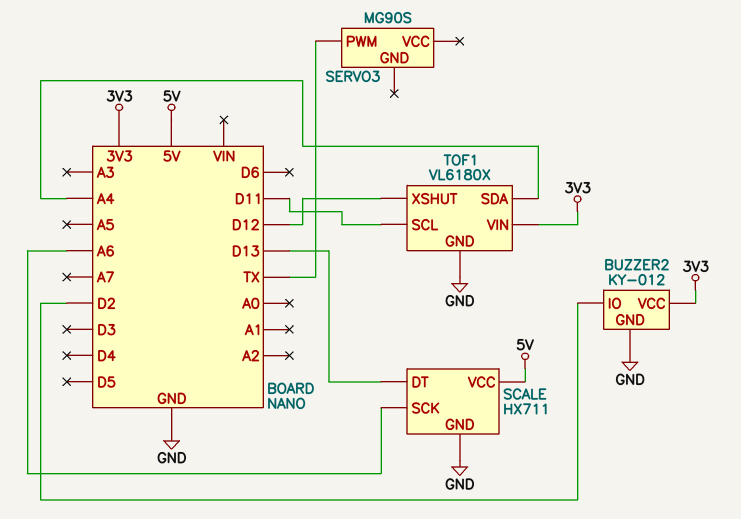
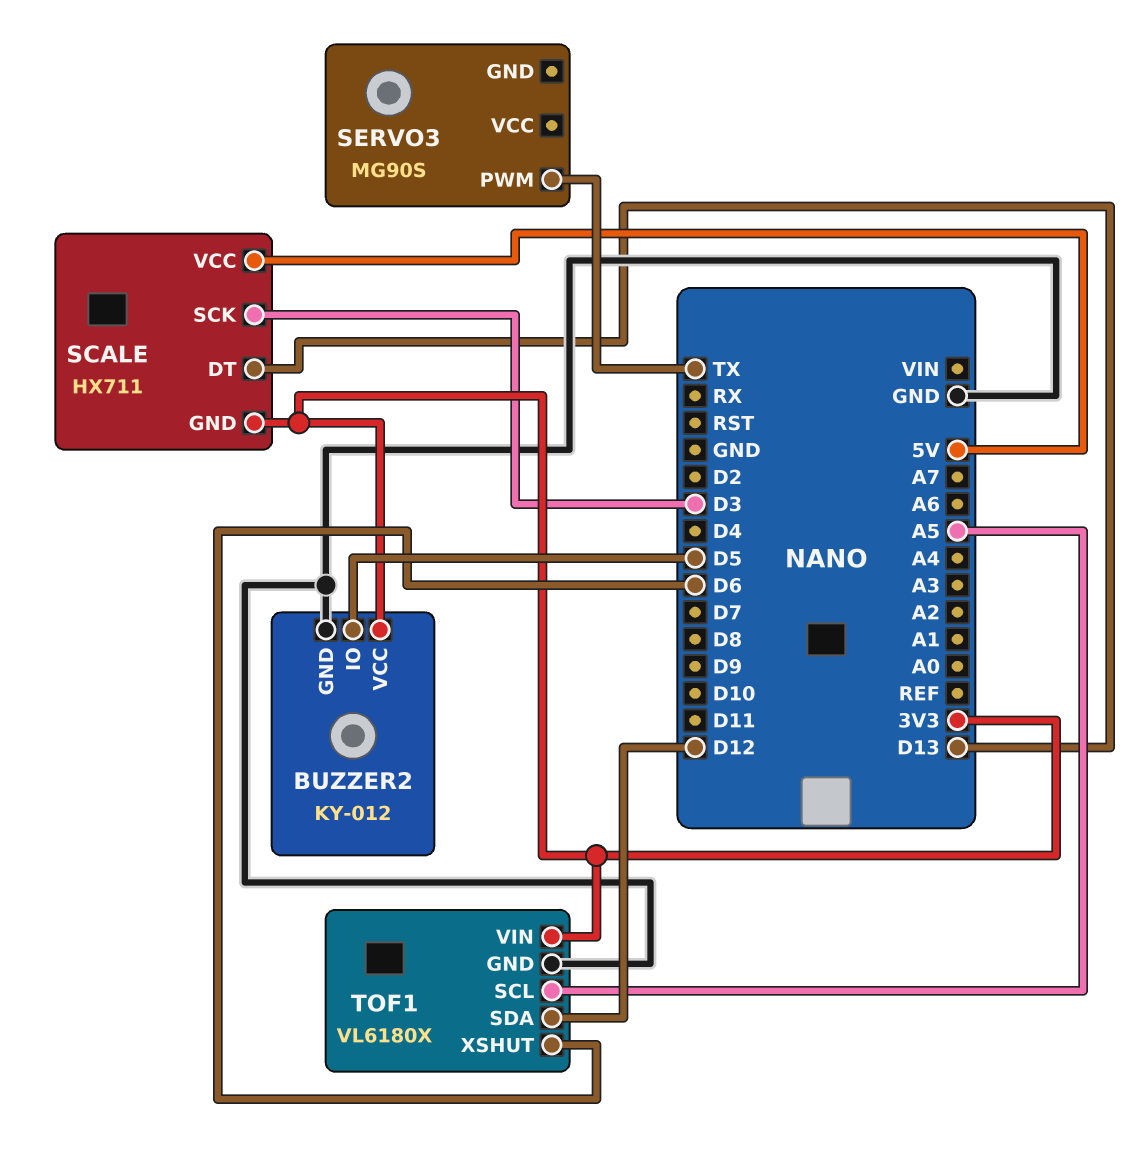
BUZZER2 pin IO: D2 -> D5
SCALE pin GND: GND -> 3V3
SCALE pin SCK: A6 -> D3
TOF1 pin SCL: D11 -> A5
TOF1 pin SDA: A4 -> D12
TOF1 pin XSHUT: D12 -> D6

